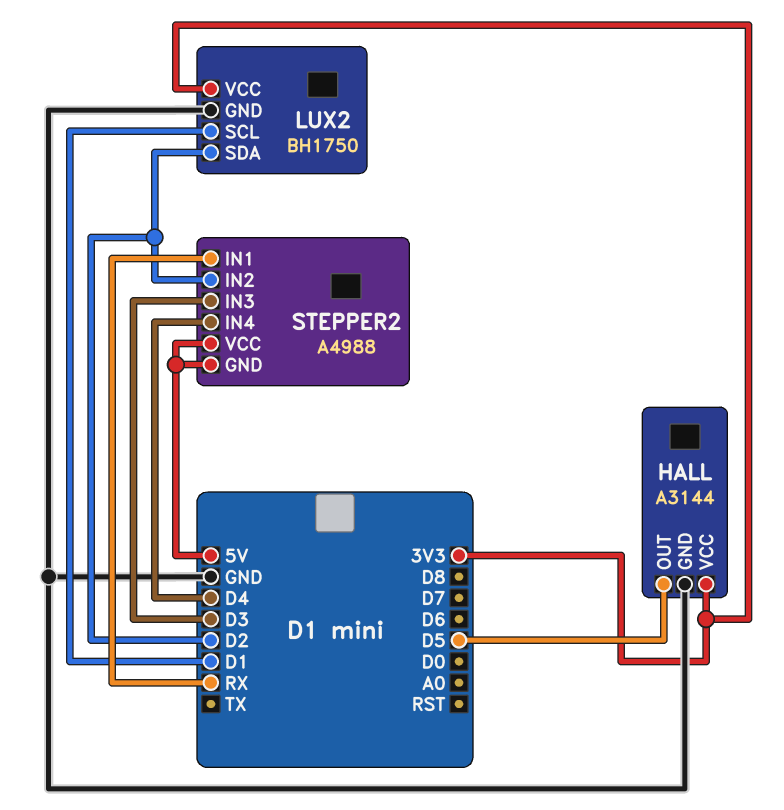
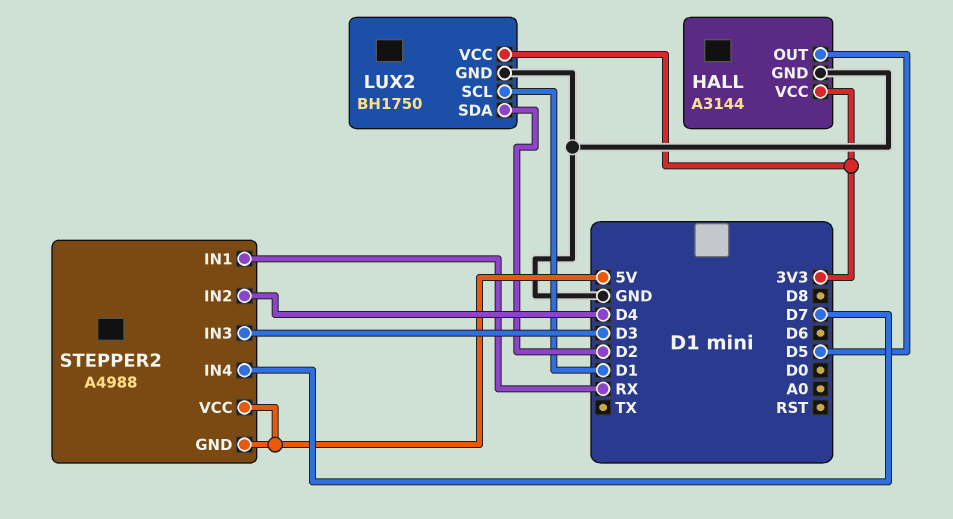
STEPPER2 pin IN2: D2 -> D4
STEPPER2 pin IN4: D4 -> D7

